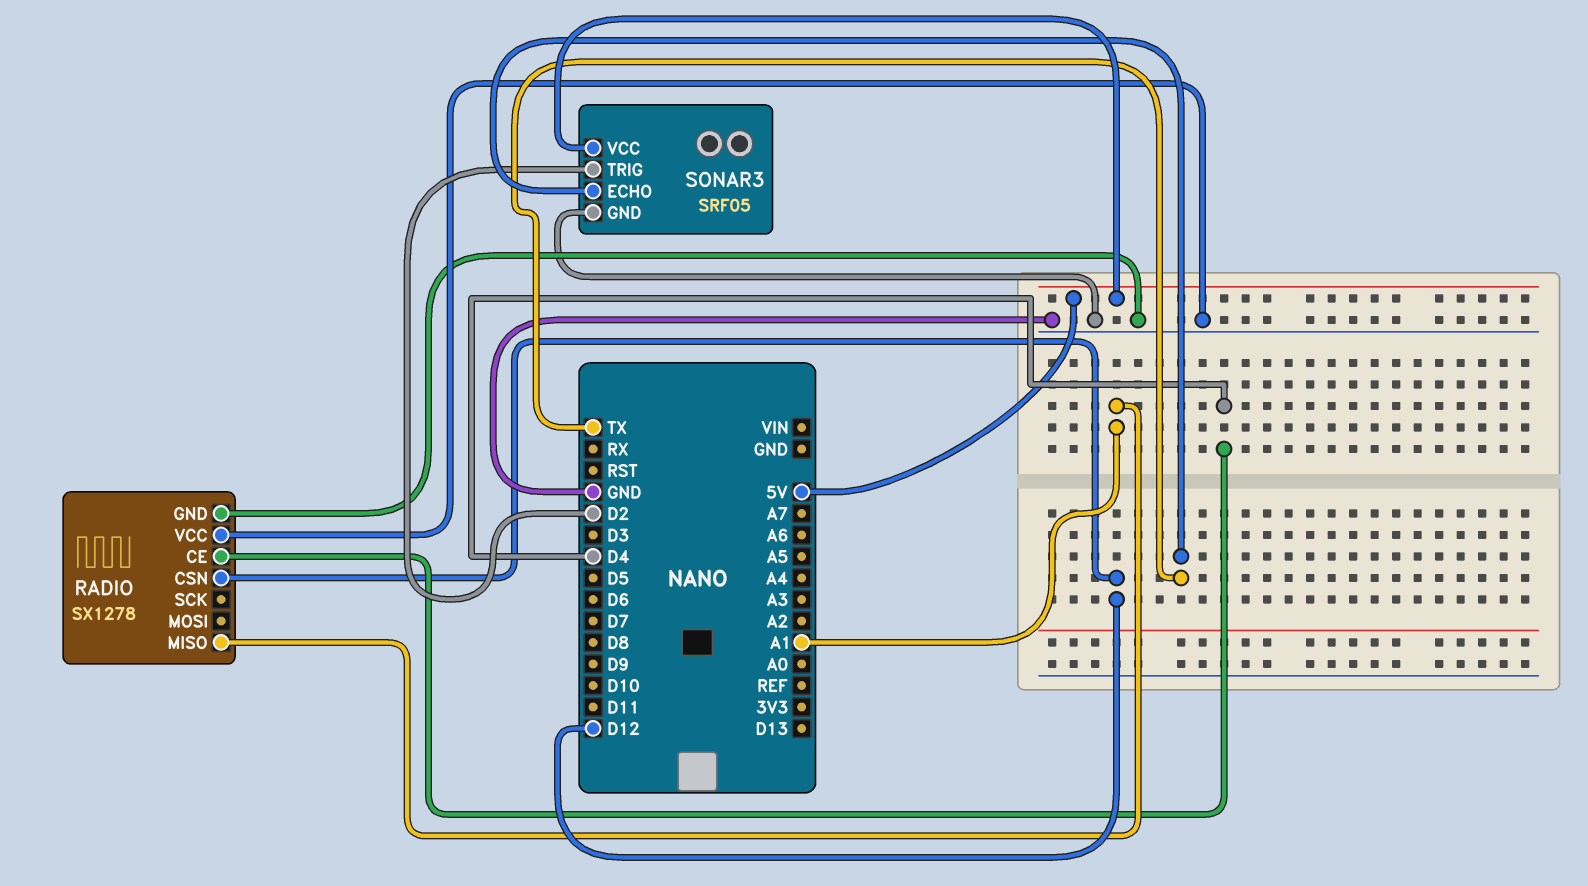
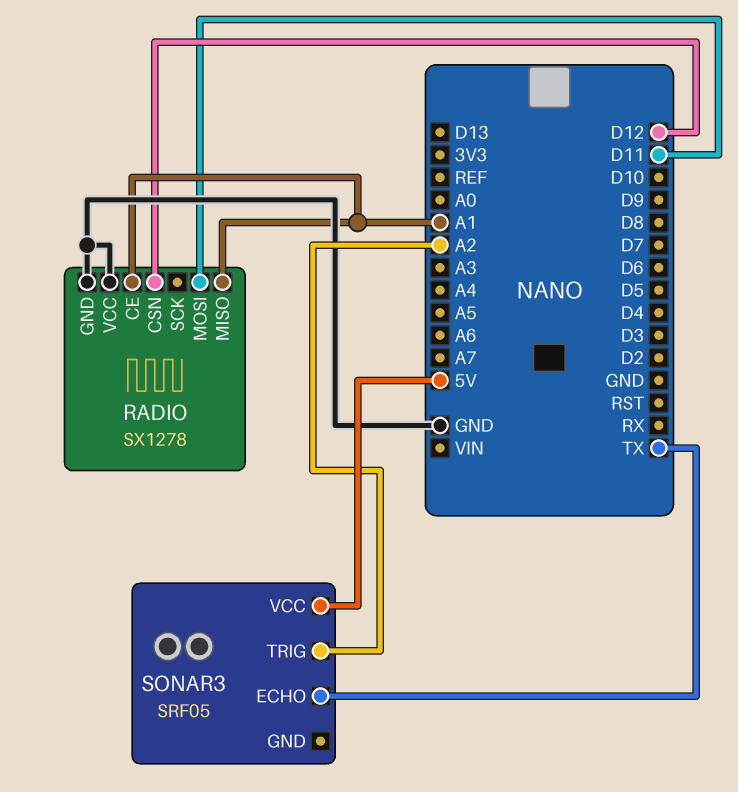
RADIO pin CE: D4 -> A1
RADIO pin MOSI: none -> D11
SONAR3 pin GND: GND -> none
SONAR3 pin TRIG: D2 -> A2

